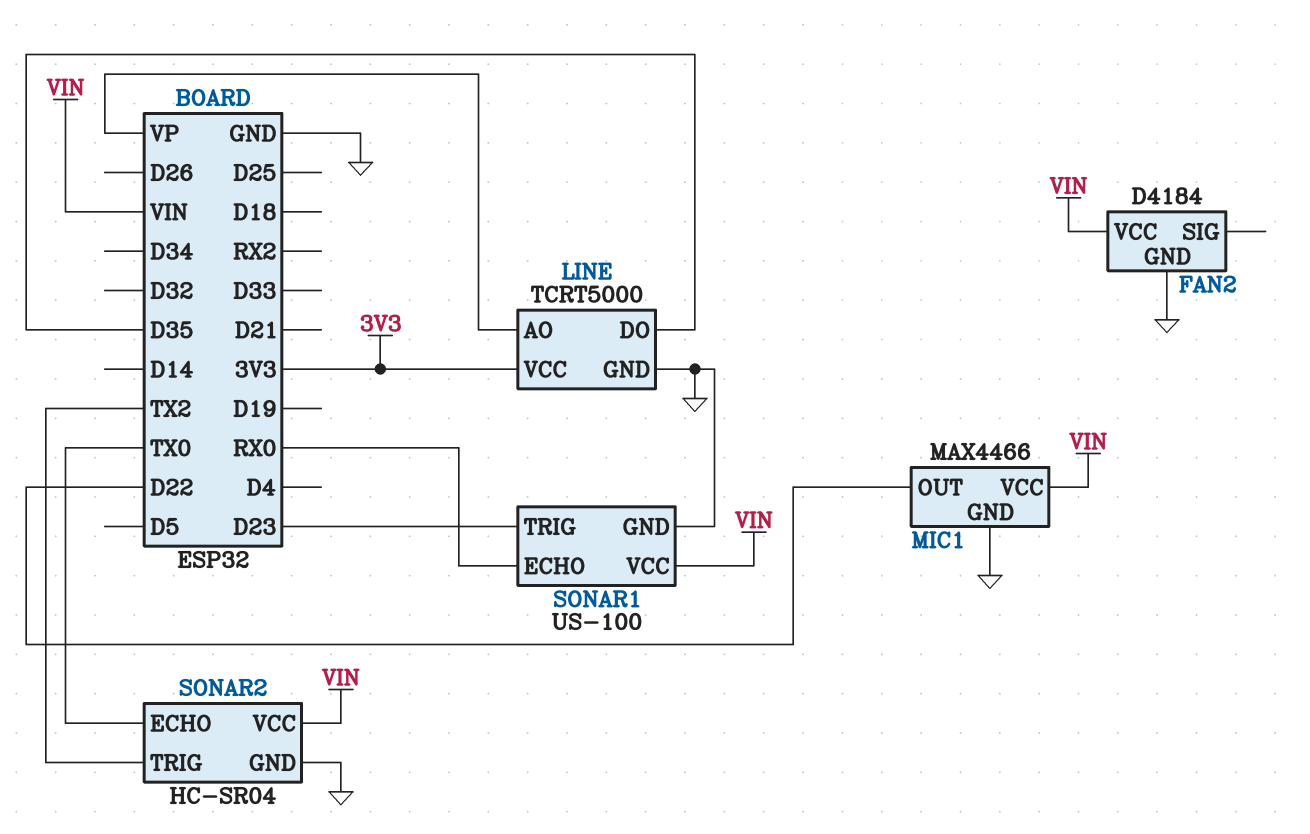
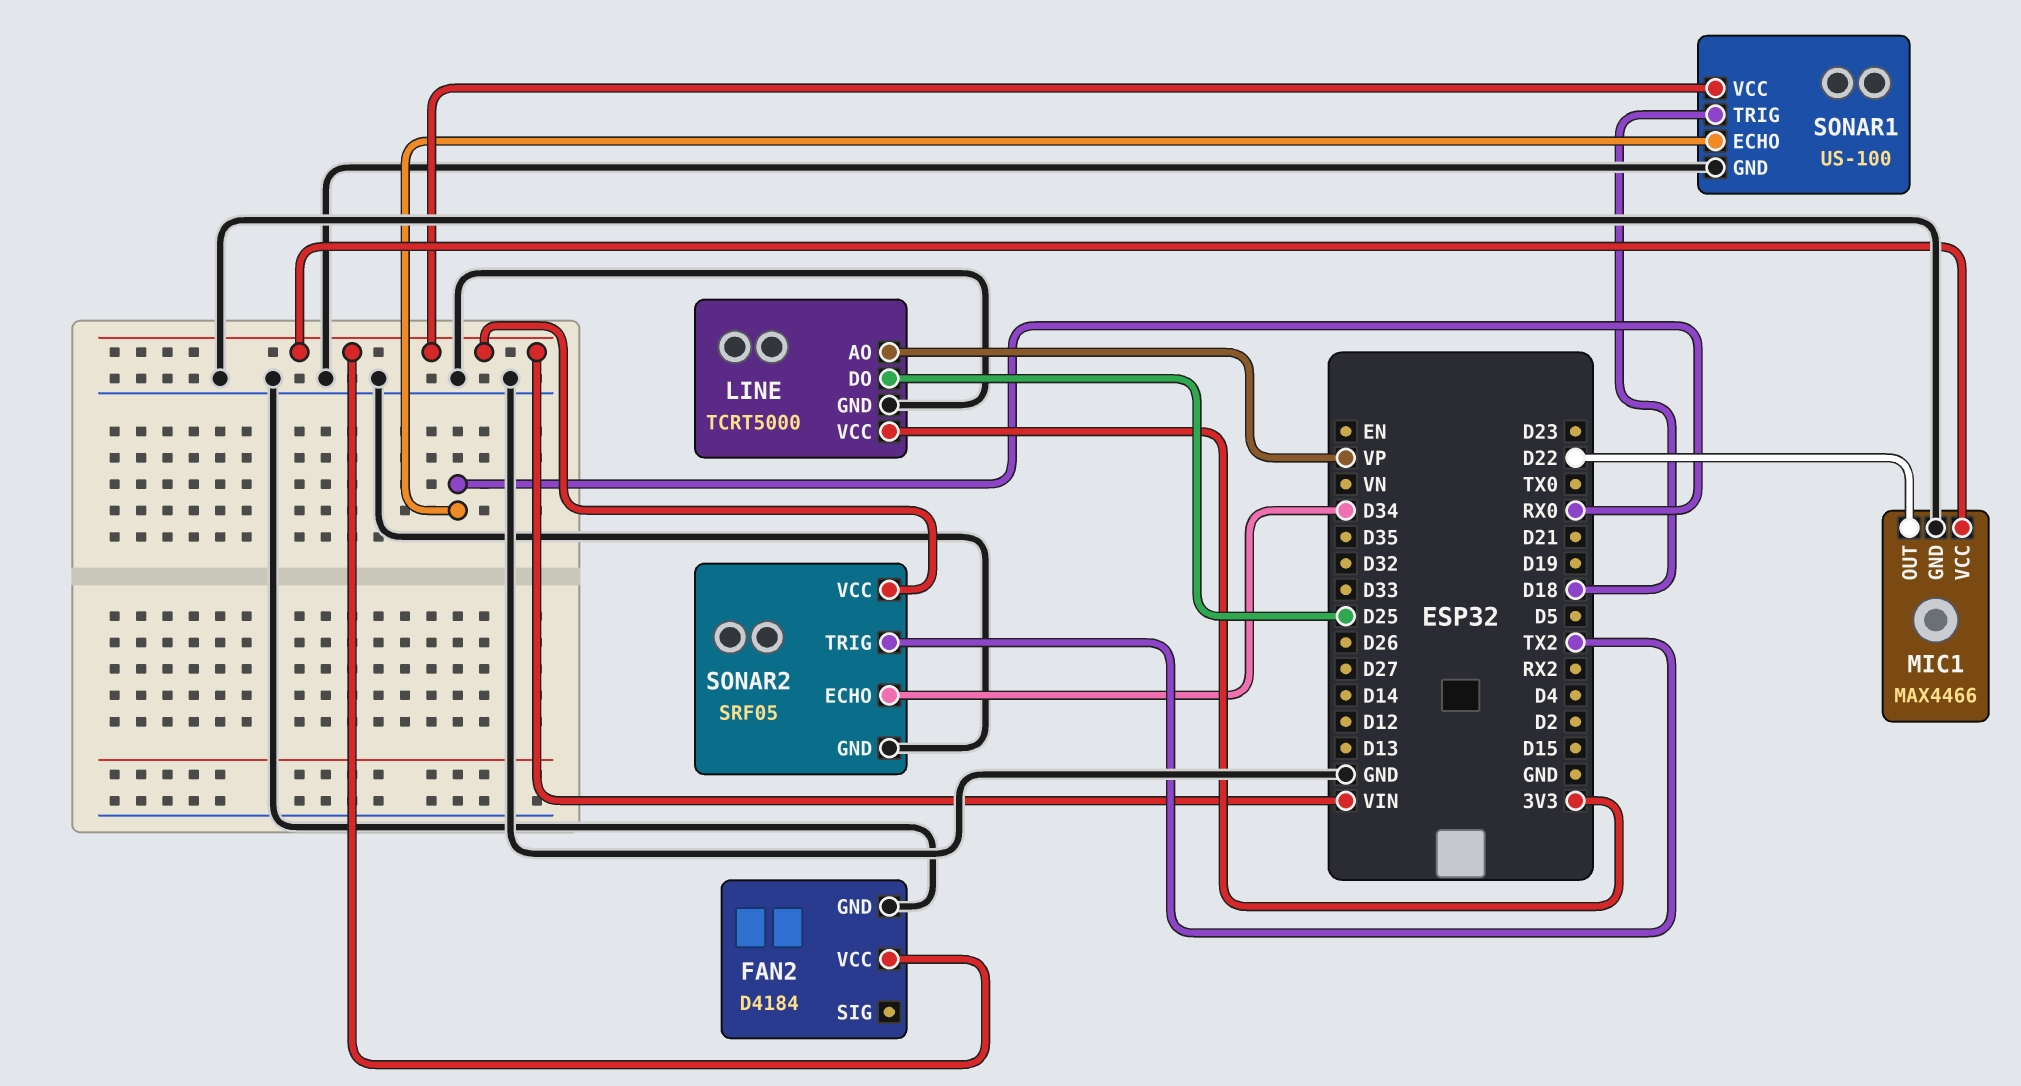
LINE pin DO: D35 -> D25
SONAR1 pin TRIG: D23 -> D18
SONAR2: HC-SR04 -> SRF05
SONAR2 pin ECHO: TX0 -> D34

